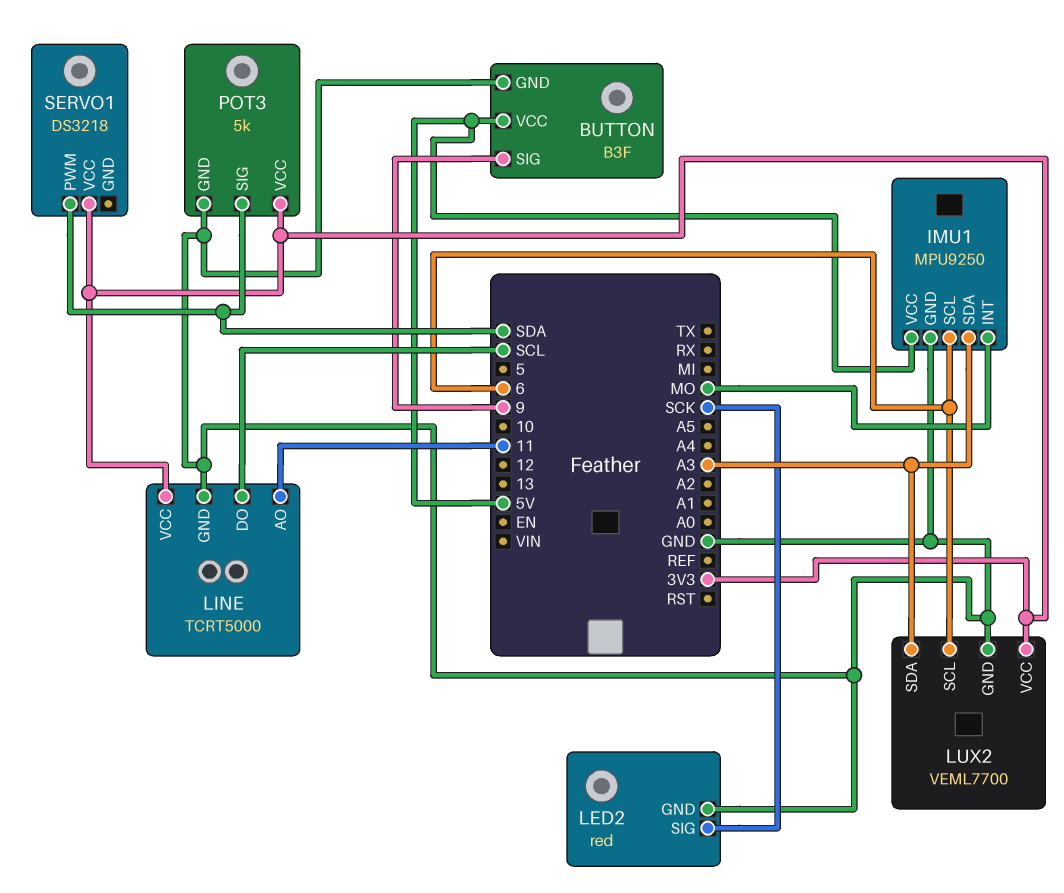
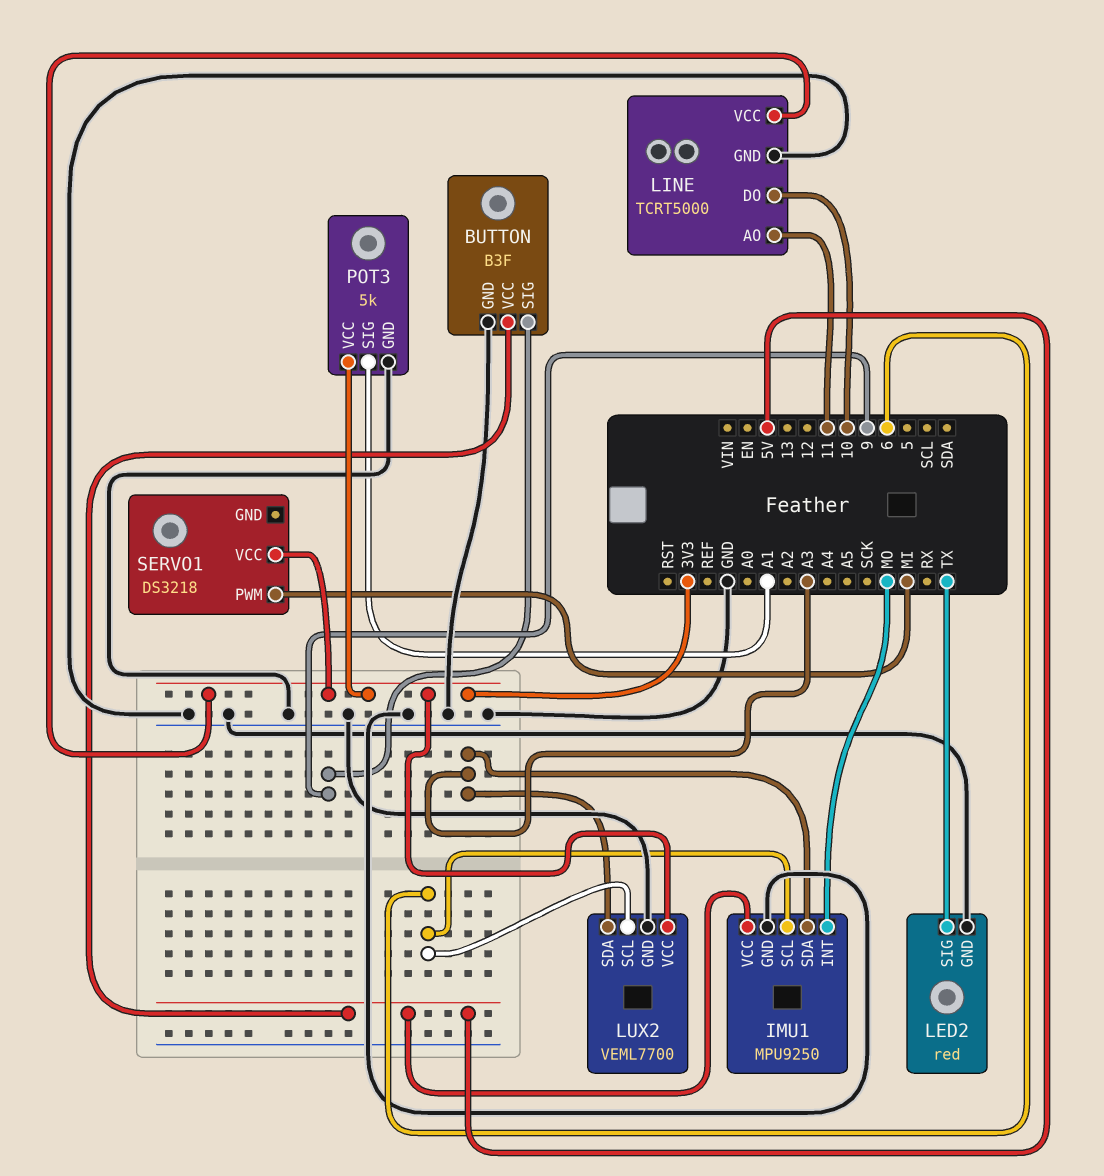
LED2 pin SIG: SCK -> TX
LINE pin DO: SCL -> 10
POT3 pin SIG: SDA -> A1
SERVO1 pin PWM: SDA -> MI

